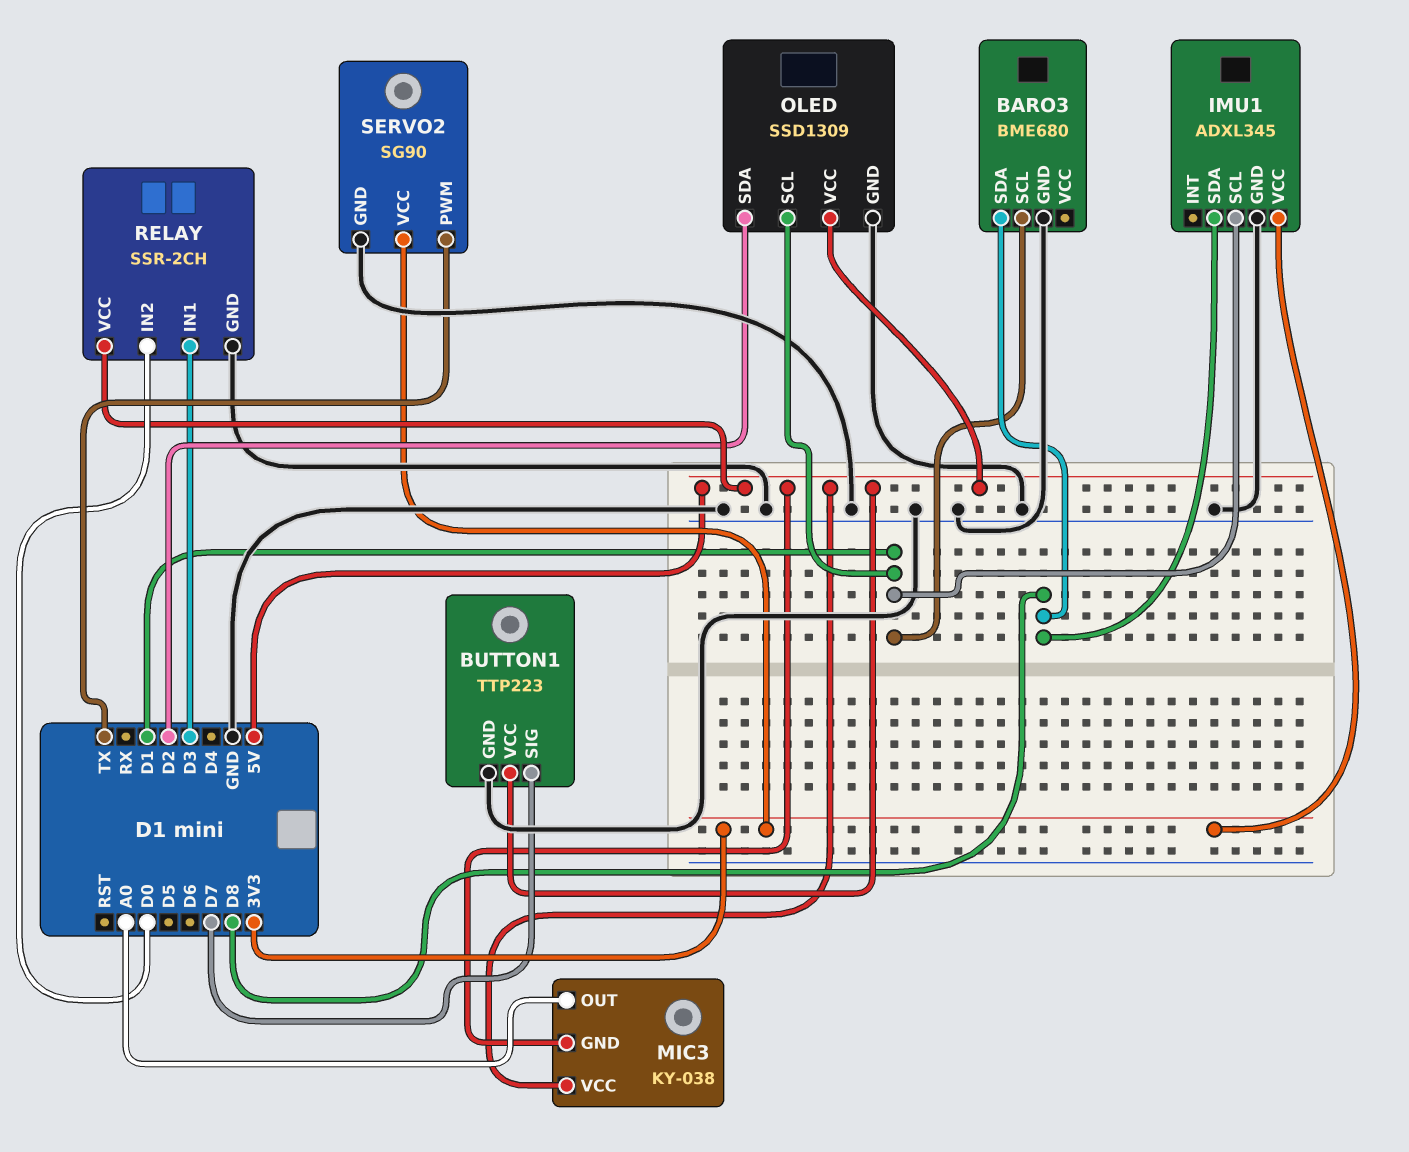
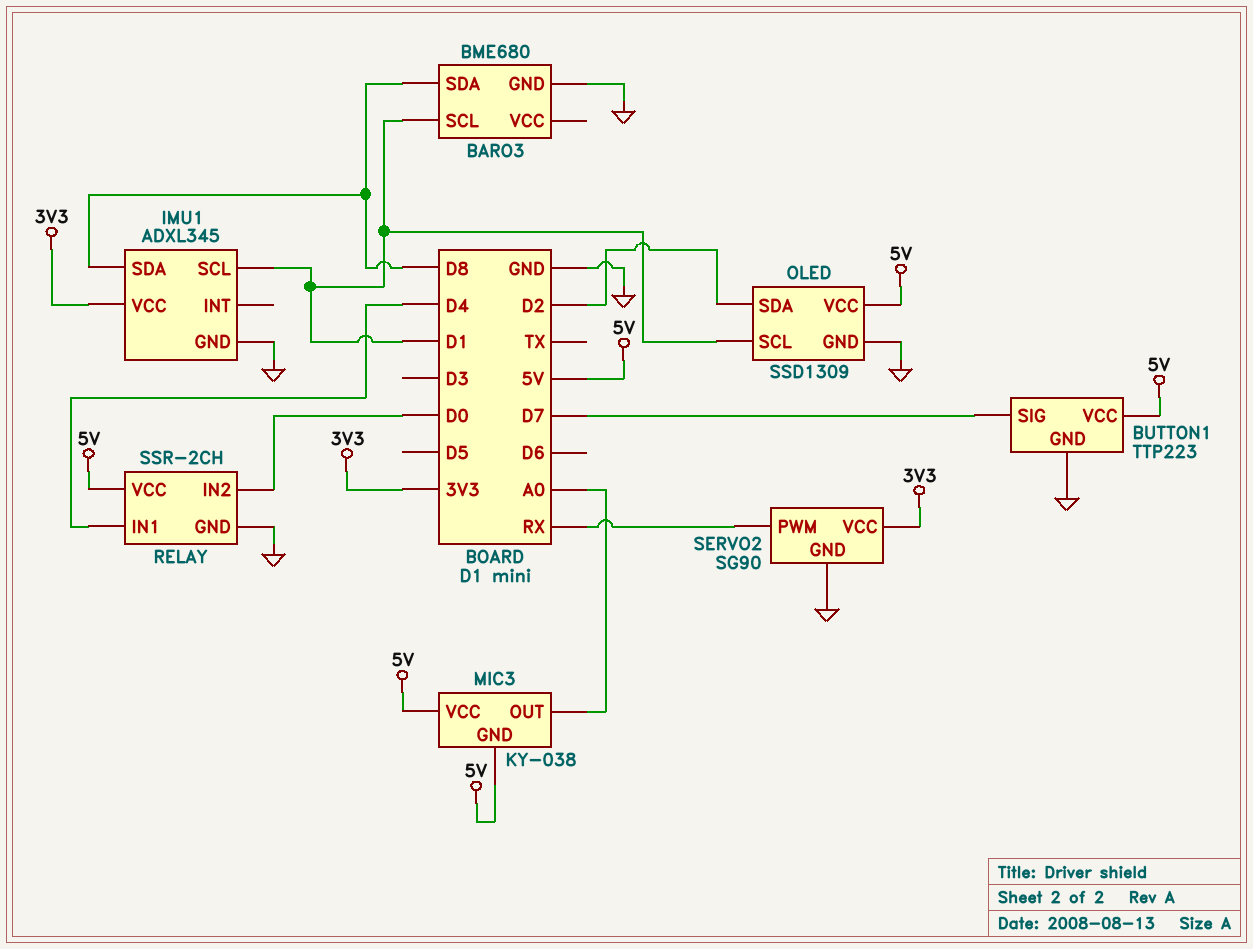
RELAY pin IN1: D3 -> D4
SERVO2 pin PWM: TX -> RX

